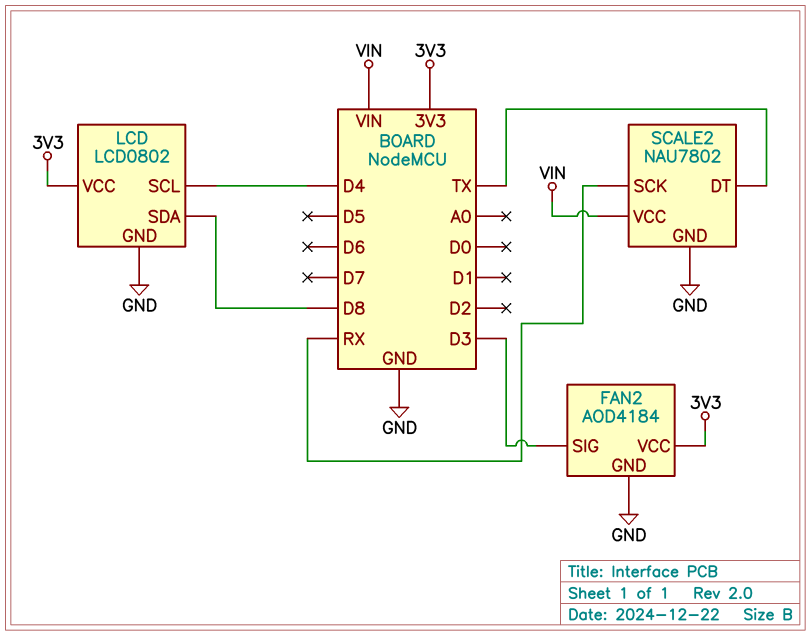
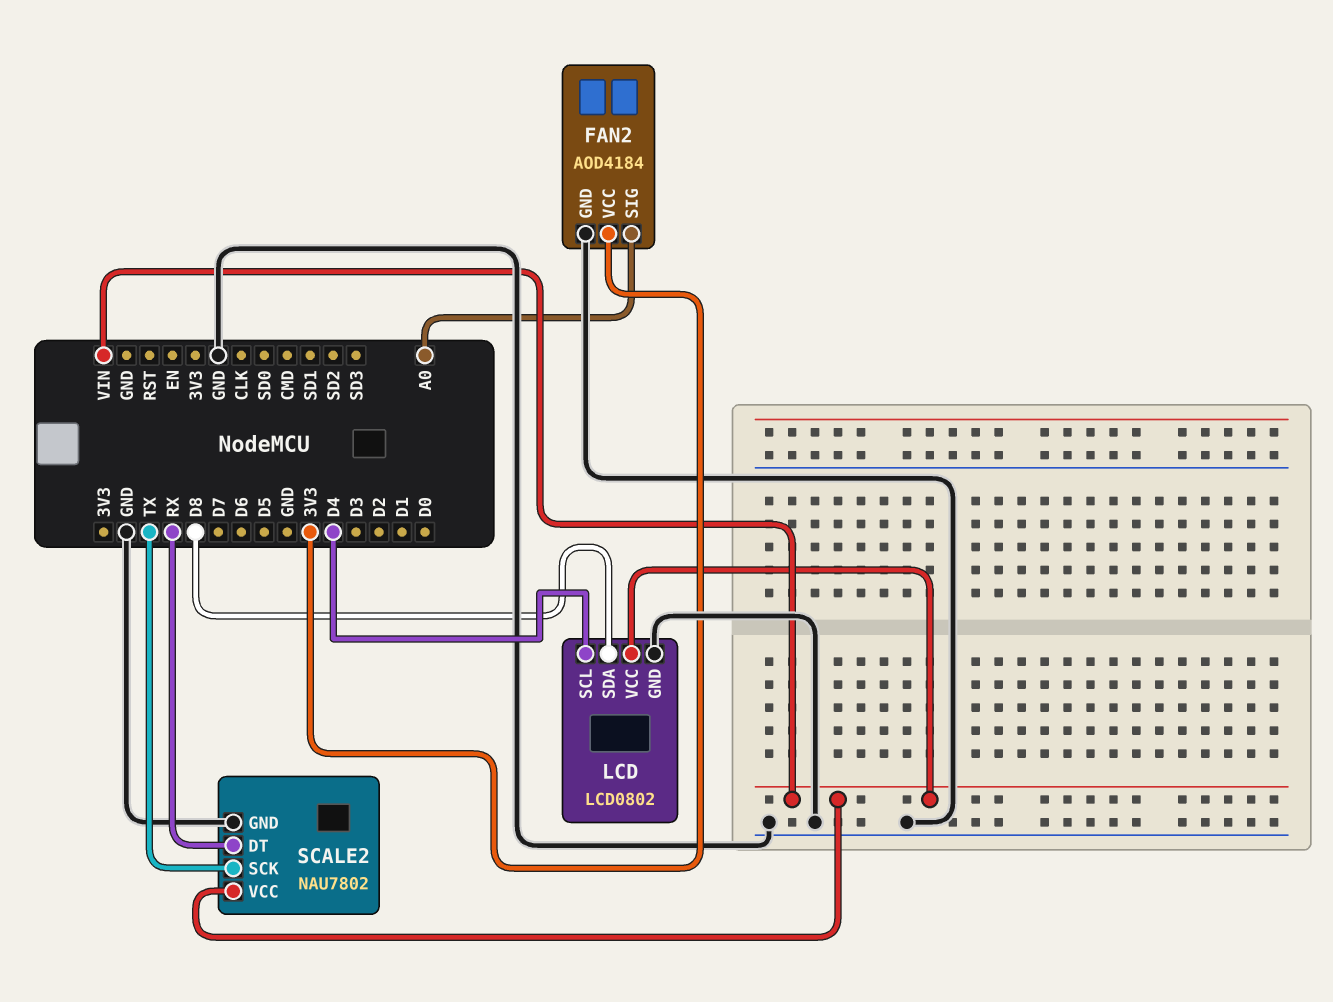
FAN2 pin SIG: D3 -> A0
LCD pin VCC: 3V3 -> VIN
SCALE2 pin DT: TX -> RX
SCALE2 pin SCK: RX -> TX

